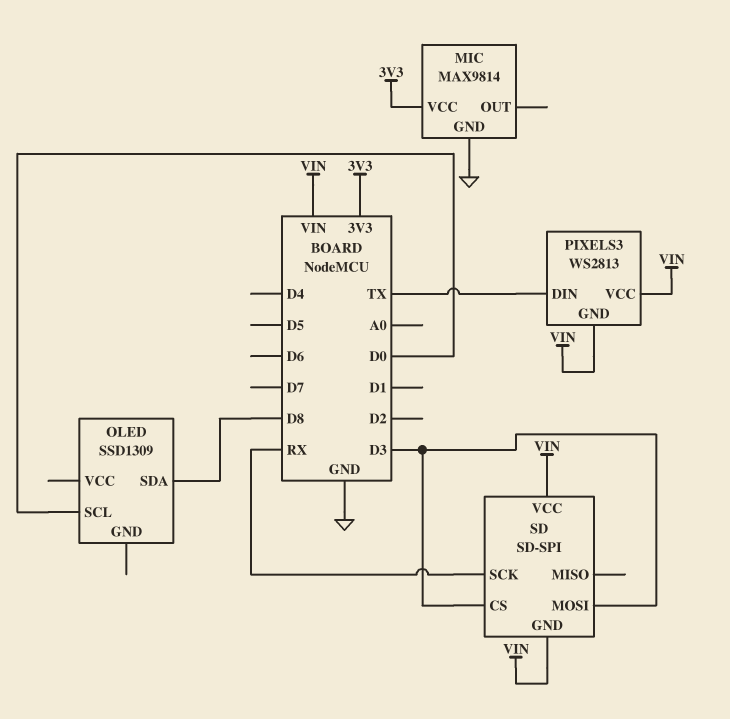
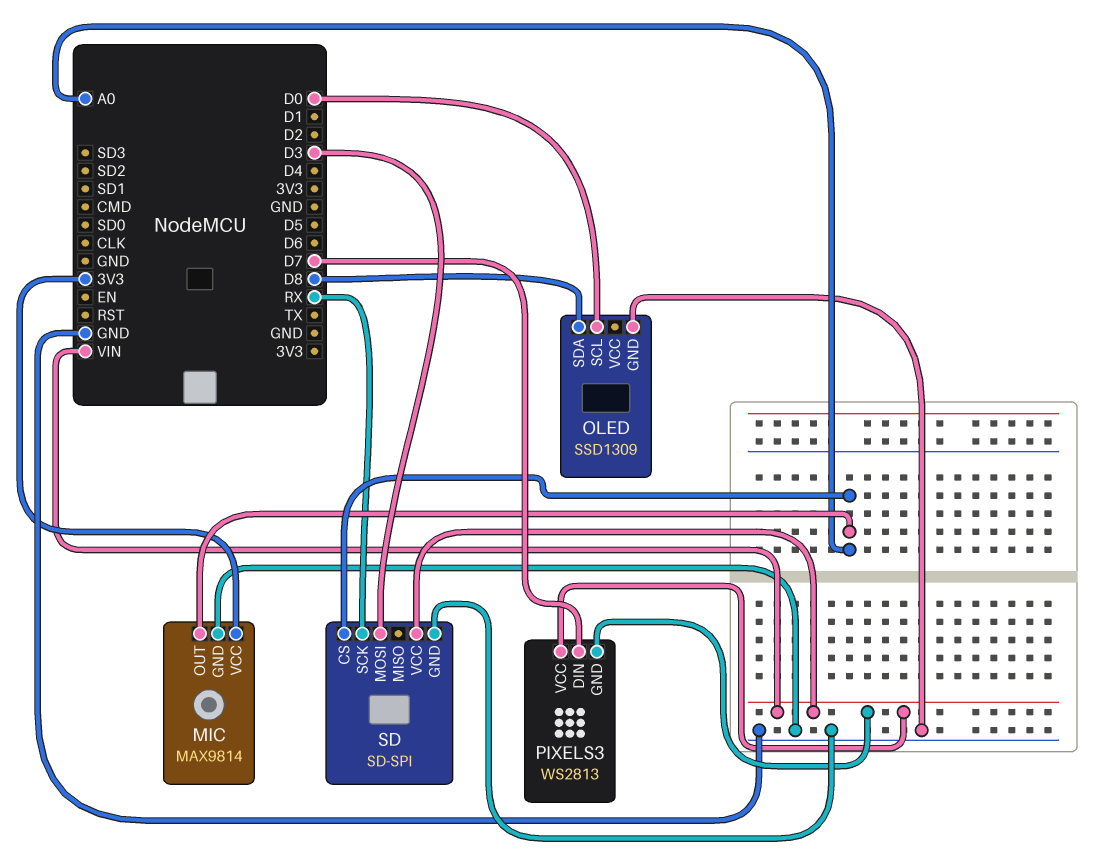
MIC pin OUT: none -> A0
OLED pin GND: none -> GND
PIXELS3 pin DIN: TX -> D7
SD pin CS: D3 -> A0
SD pin GND: VIN -> GND

